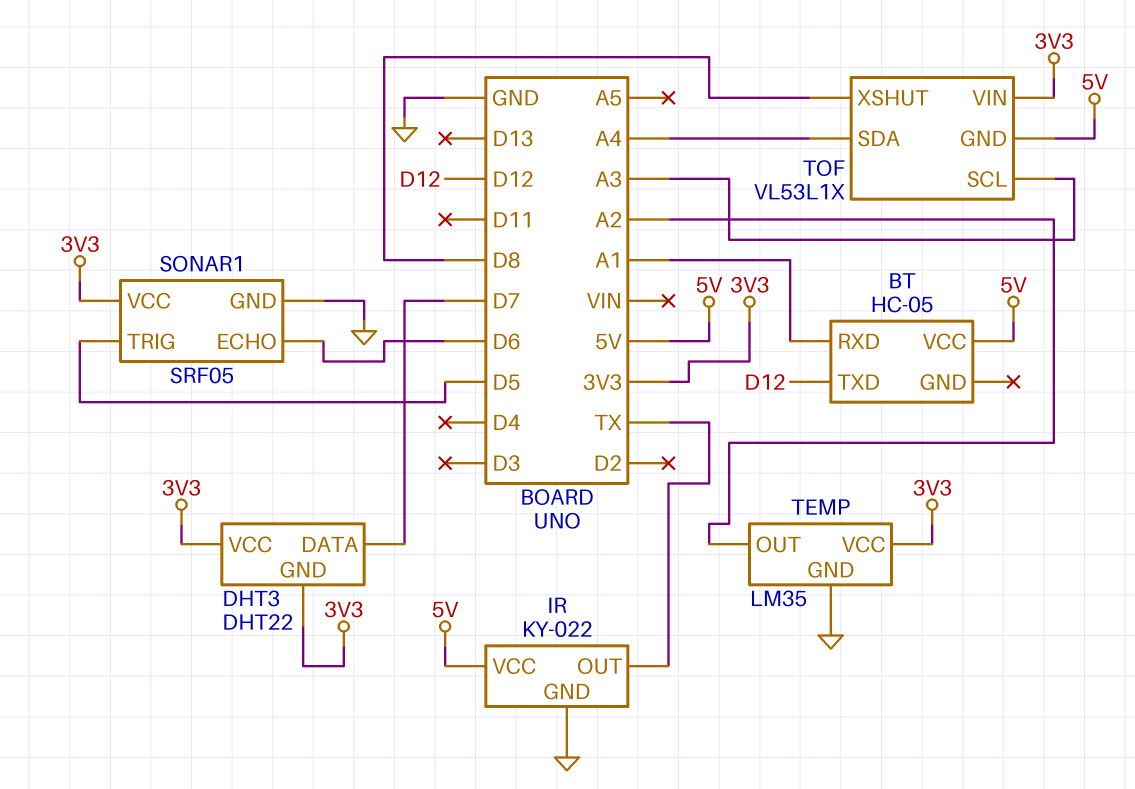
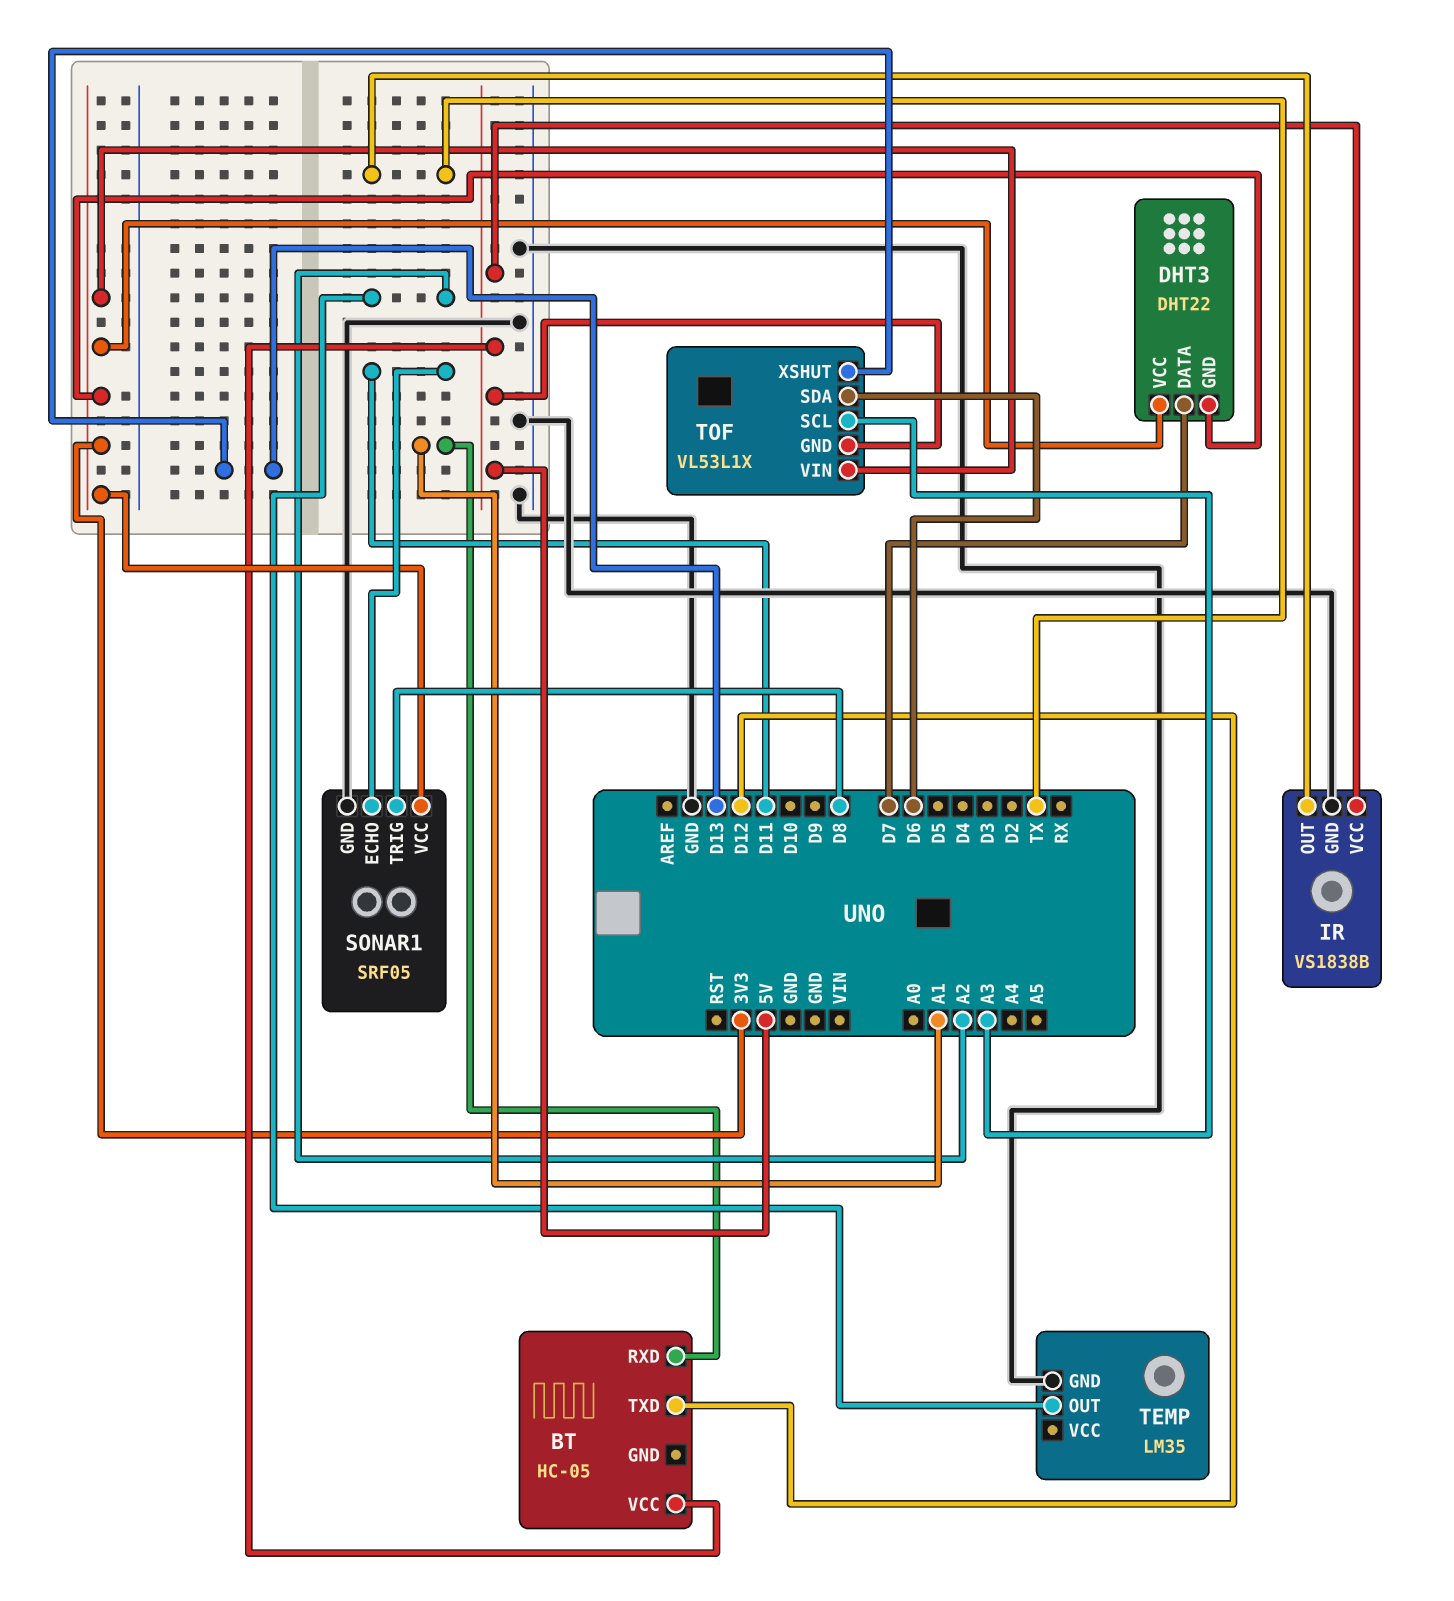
IR: KY-022 -> VS1838B
SONAR1 pin ECHO: D6 -> D11
SONAR1 pin TRIG: D5 -> D8
TEMP pin VCC: 3V3 -> none
TOF pin SDA: A4 -> D6
TOF pin XSHUT: D8 -> D13

